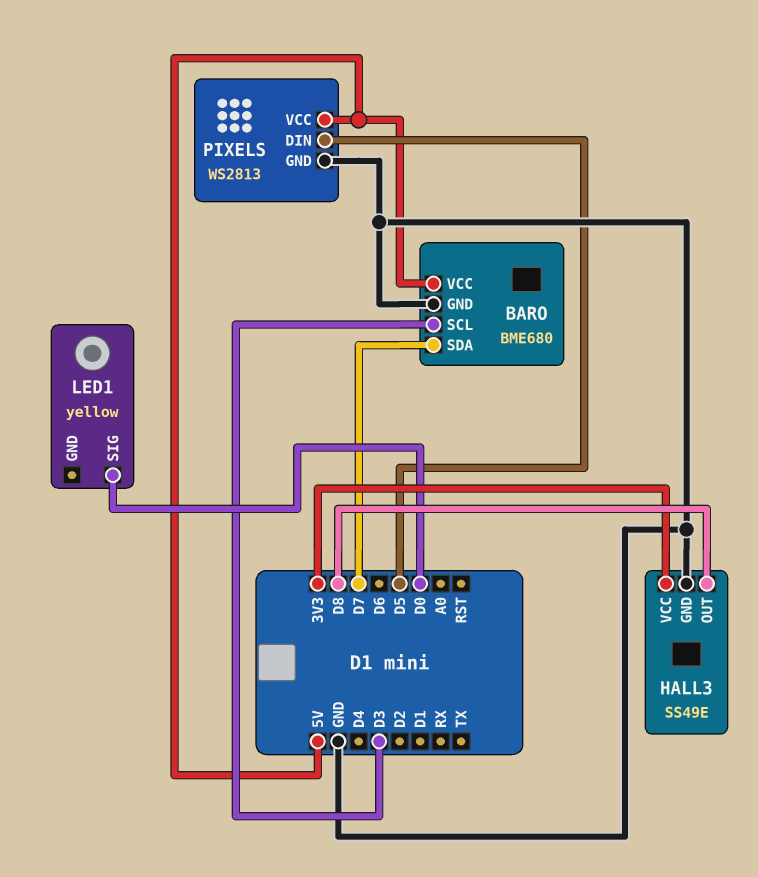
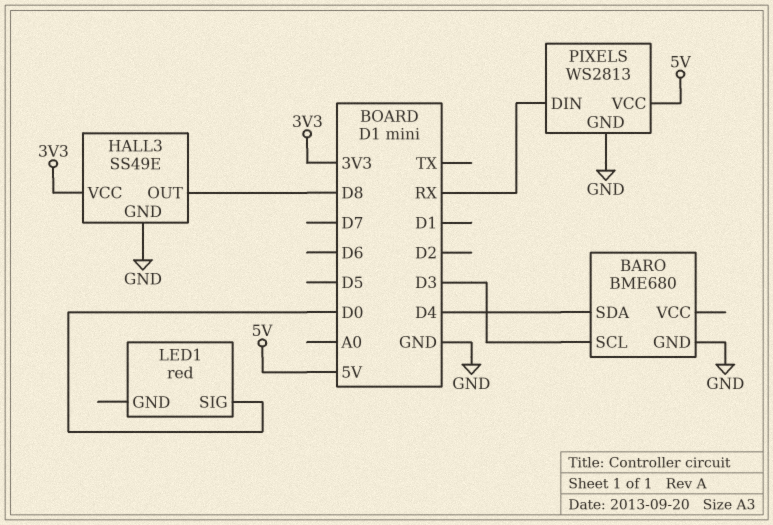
BARO pin SDA: D7 -> D4
BARO pin VCC: 5V -> none
LED1: yellow -> red
PIXELS pin DIN: D5 -> RX

